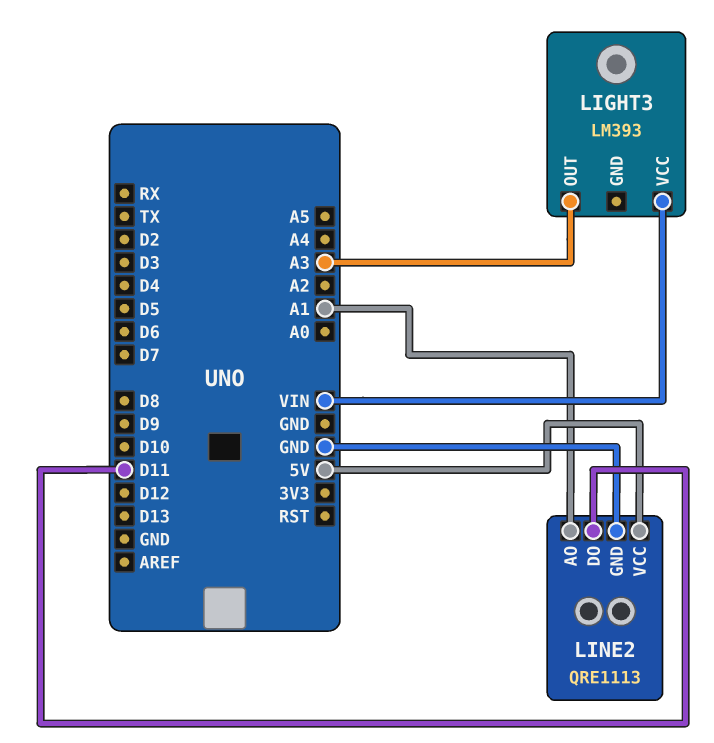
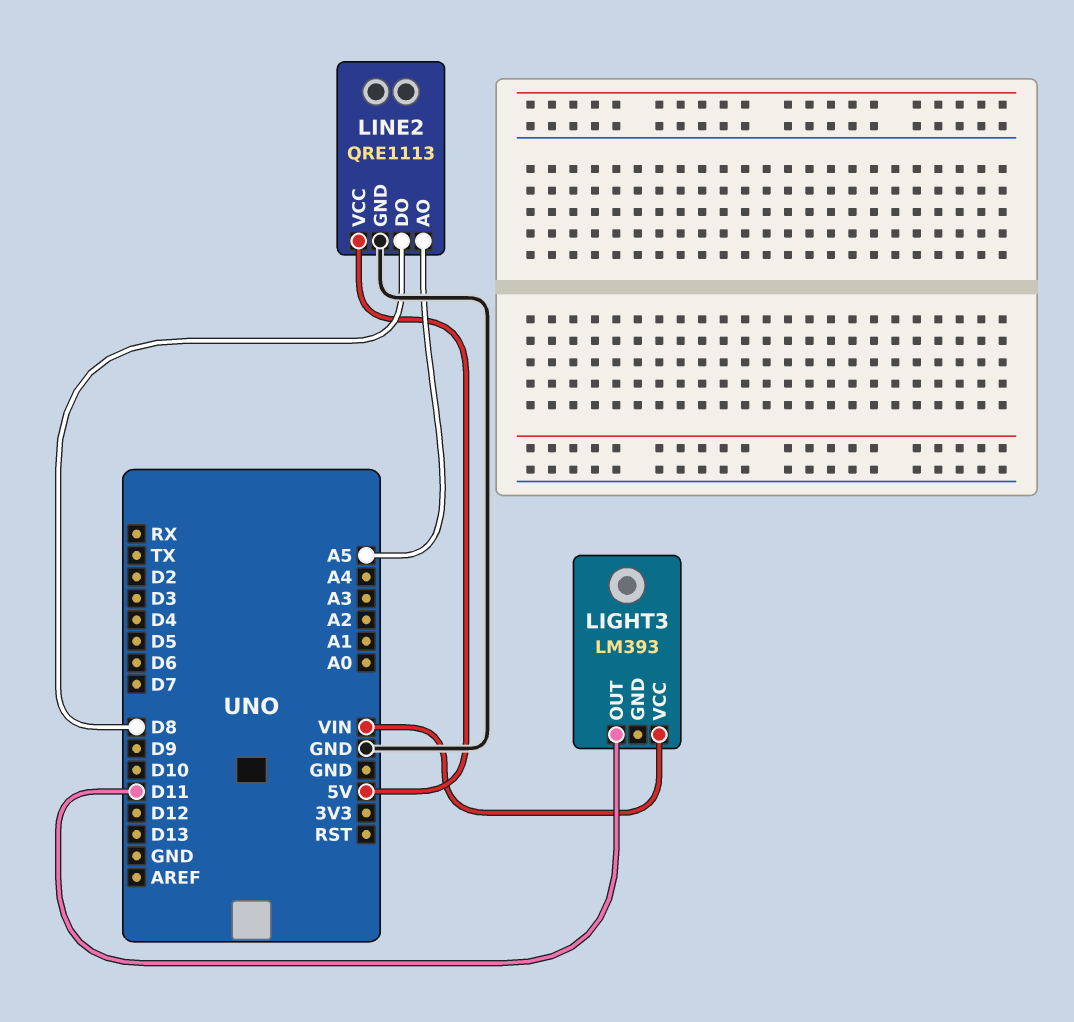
LIGHT3 pin OUT: A3 -> D11
LINE2 pin AO: A1 -> A5
LINE2 pin DO: D11 -> D8

